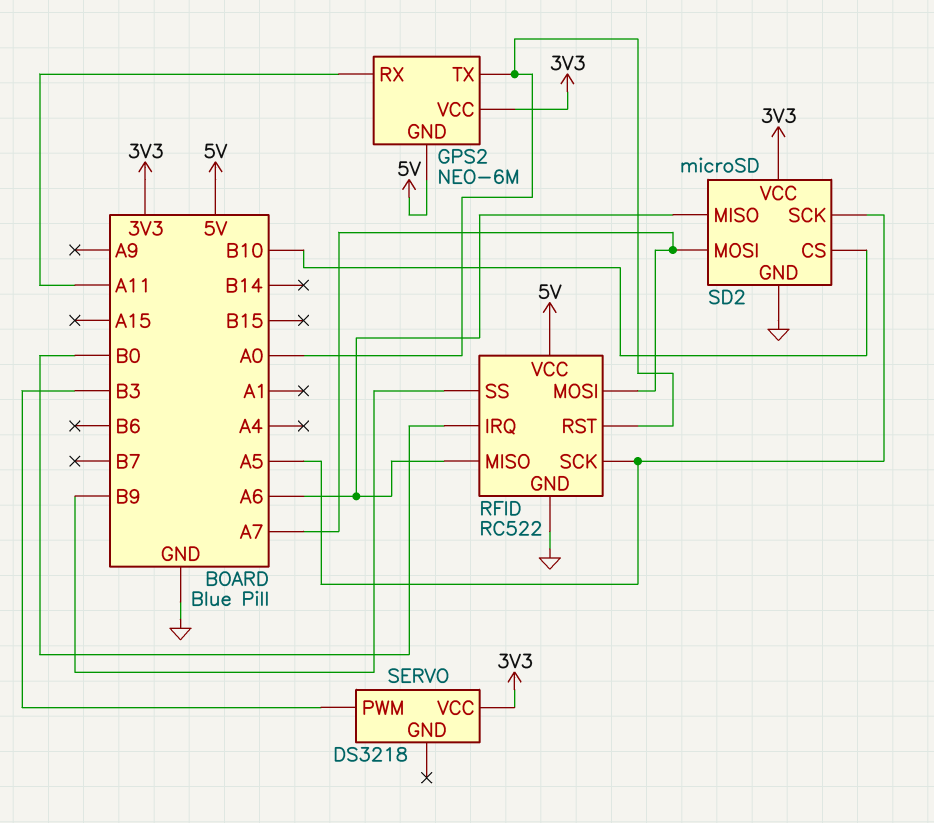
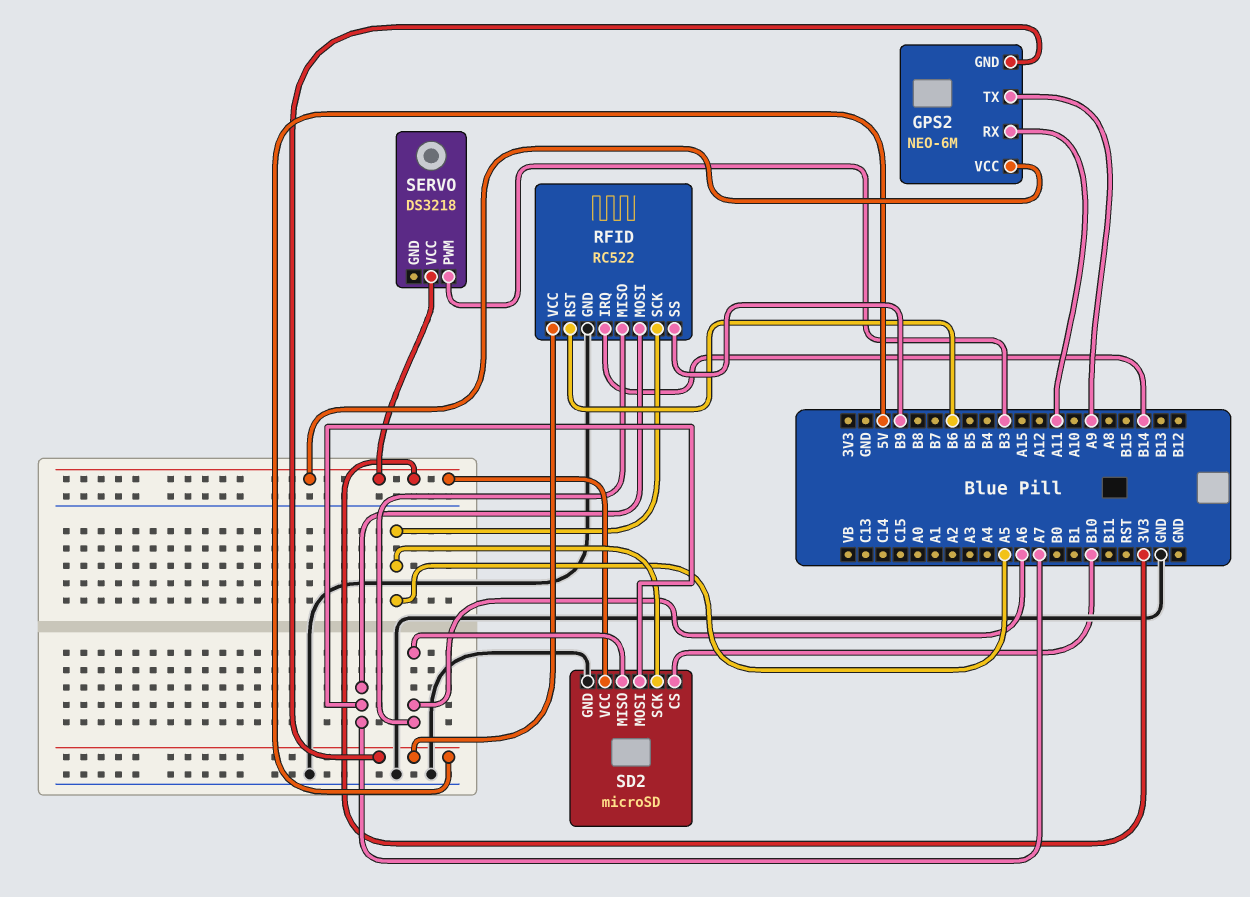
GPS2 pin TX: A0 -> A9
RFID pin IRQ: B0 -> B14
RFID pin RST: A0 -> B6

